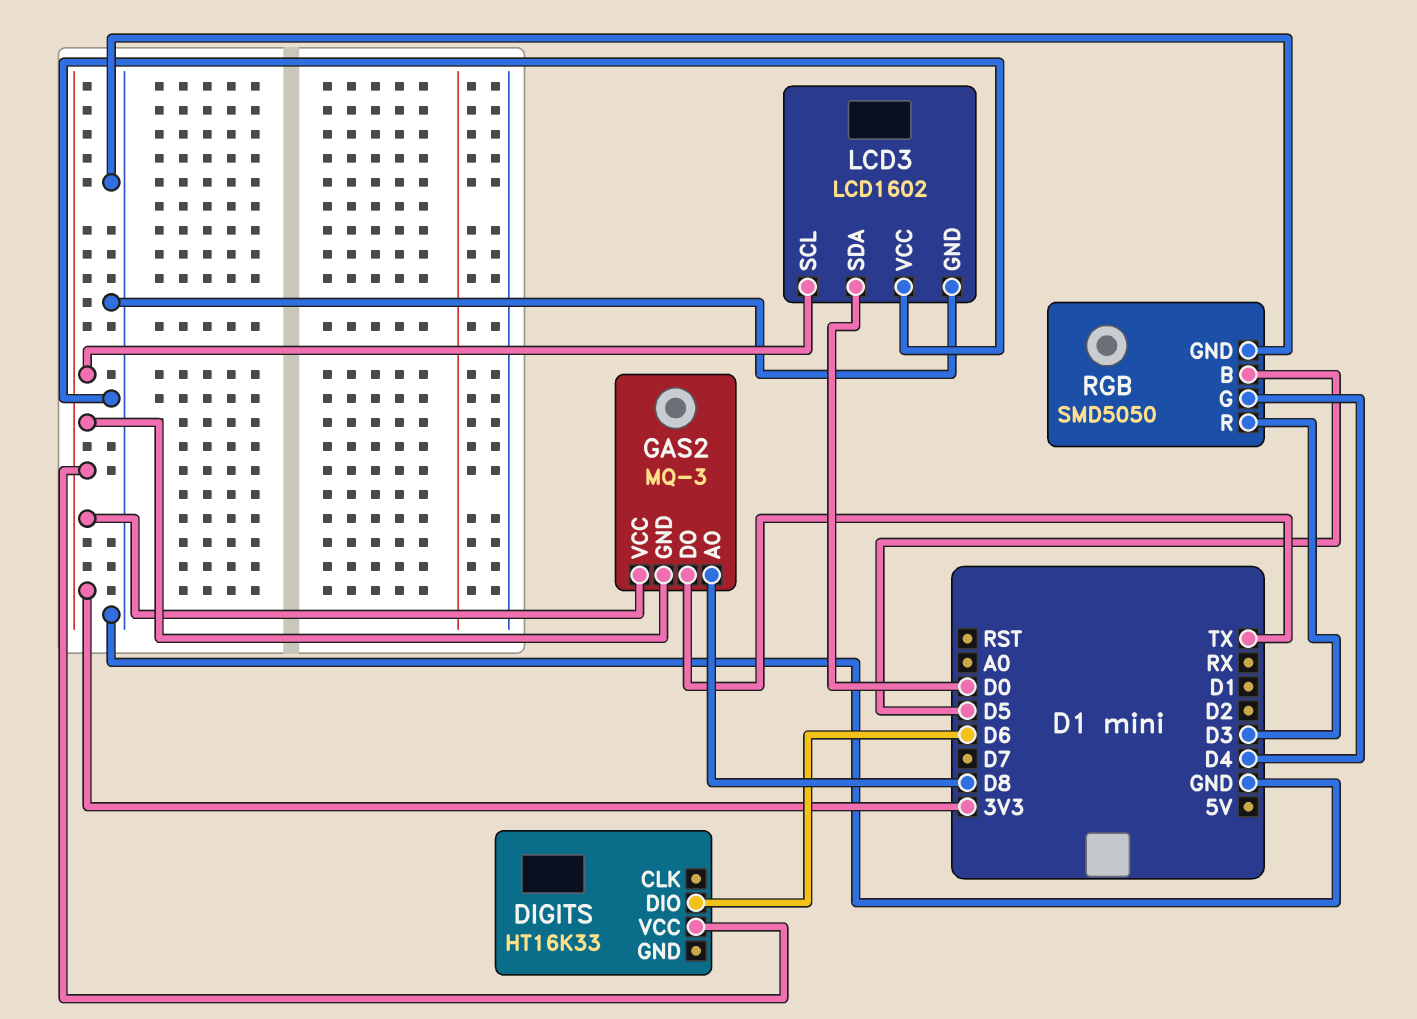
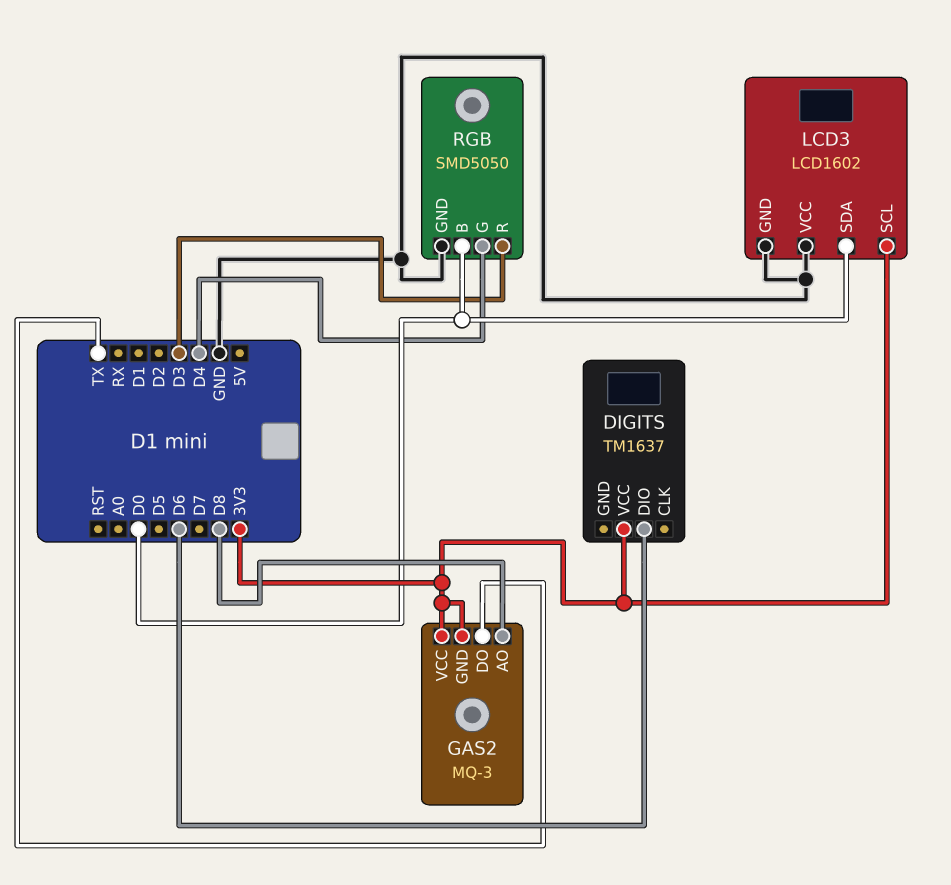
DIGITS: HT16K33 -> TM1637
RGB pin B: D5 -> D0

